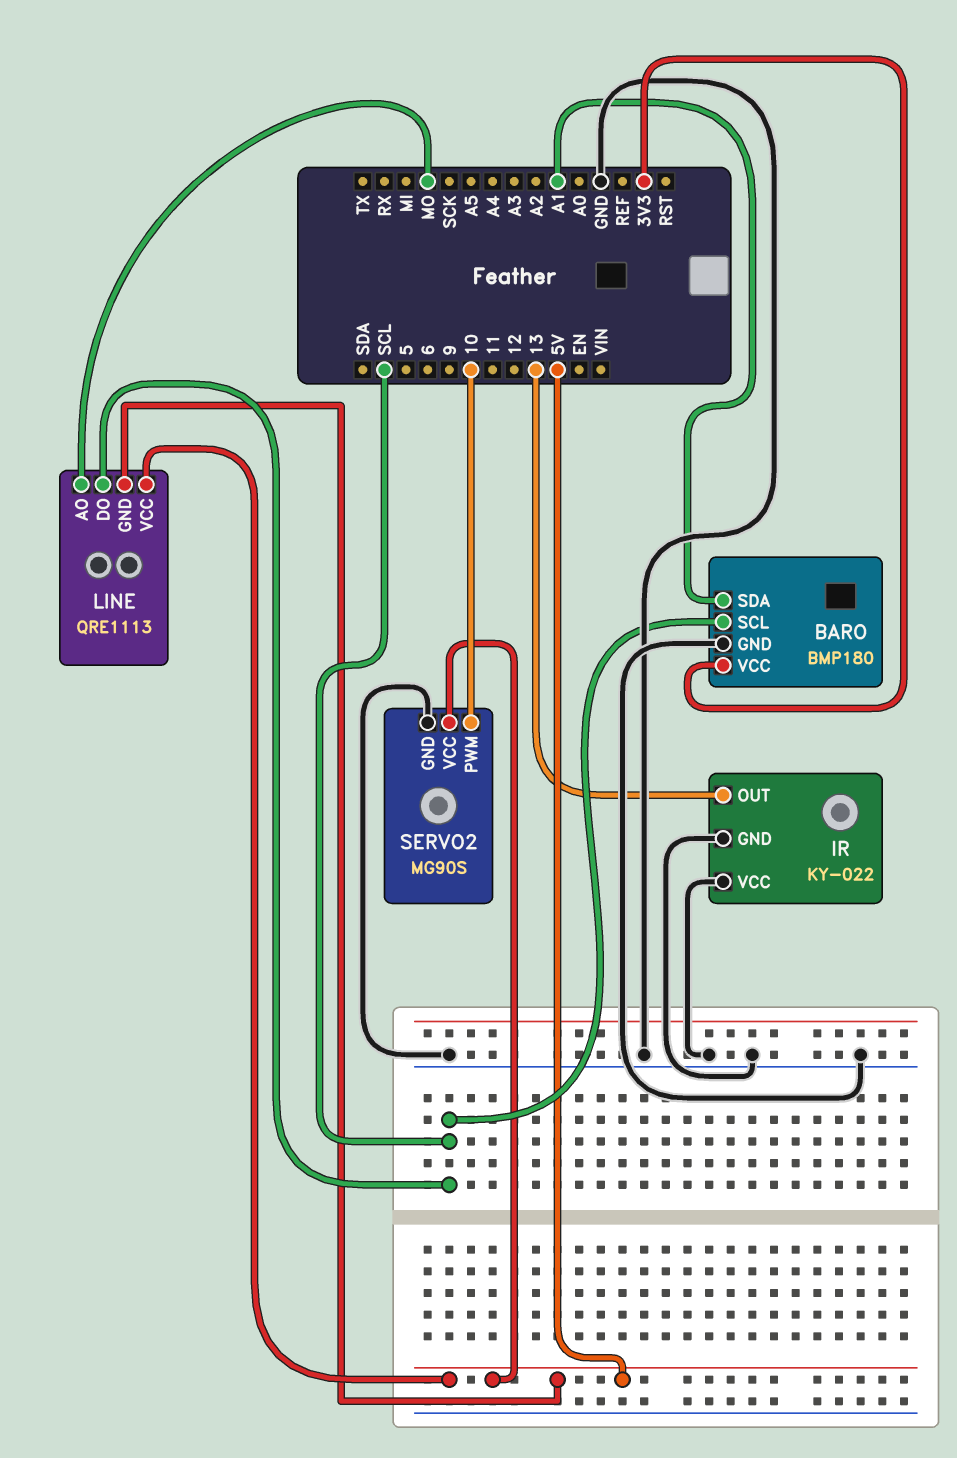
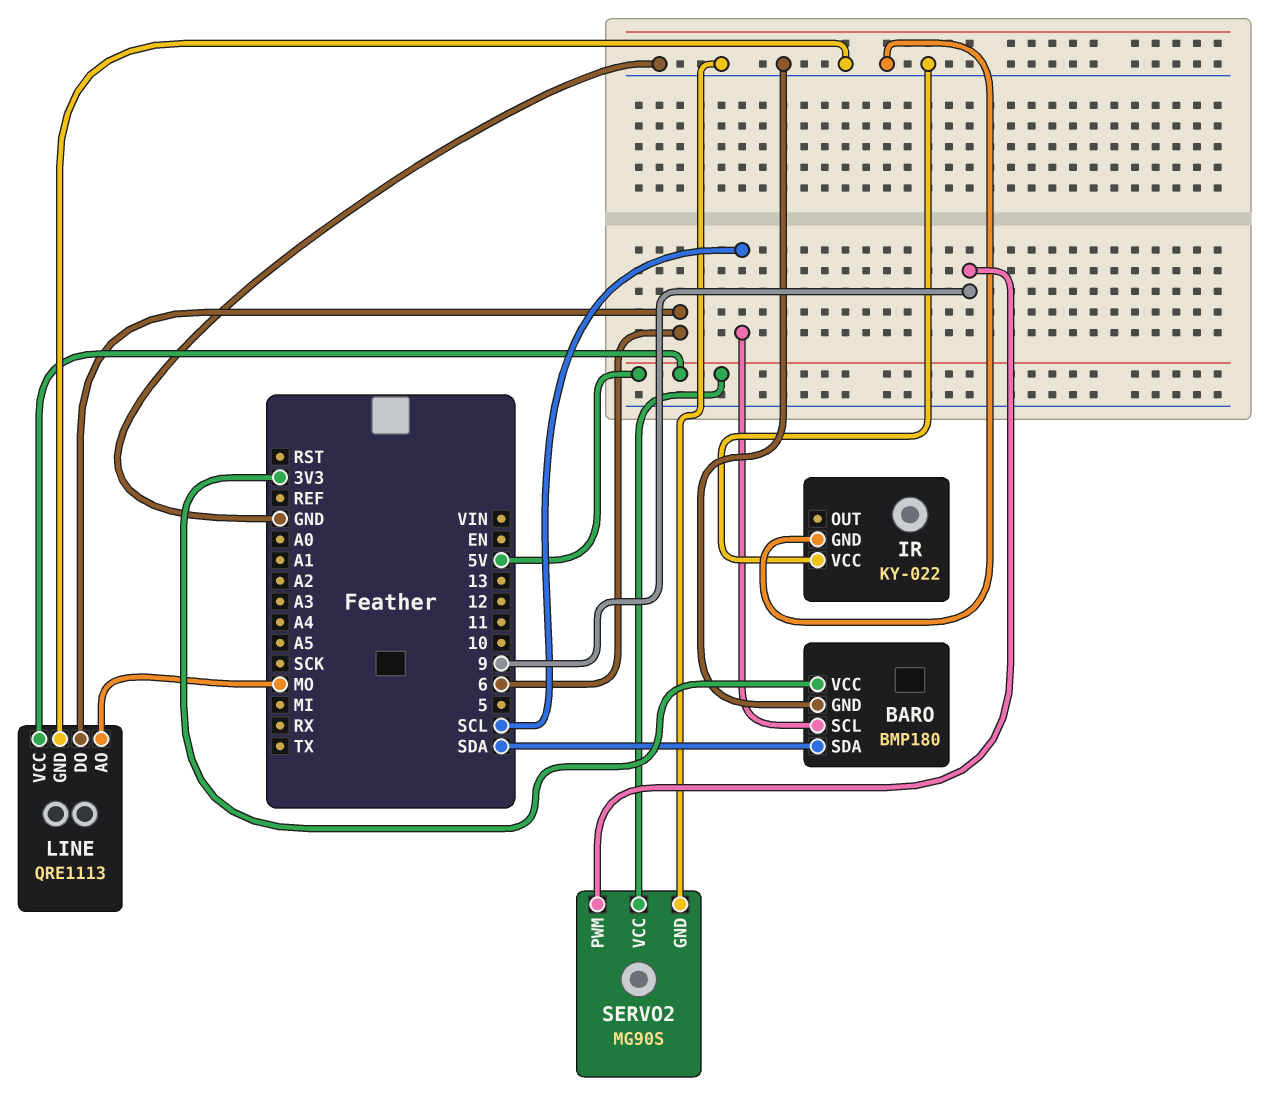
BARO pin SDA: A1 -> SDA
IR pin OUT: 13 -> none
LINE pin DO: SCL -> 6
LINE pin GND: 5V -> GND
SERVO2 pin PWM: 10 -> 9

